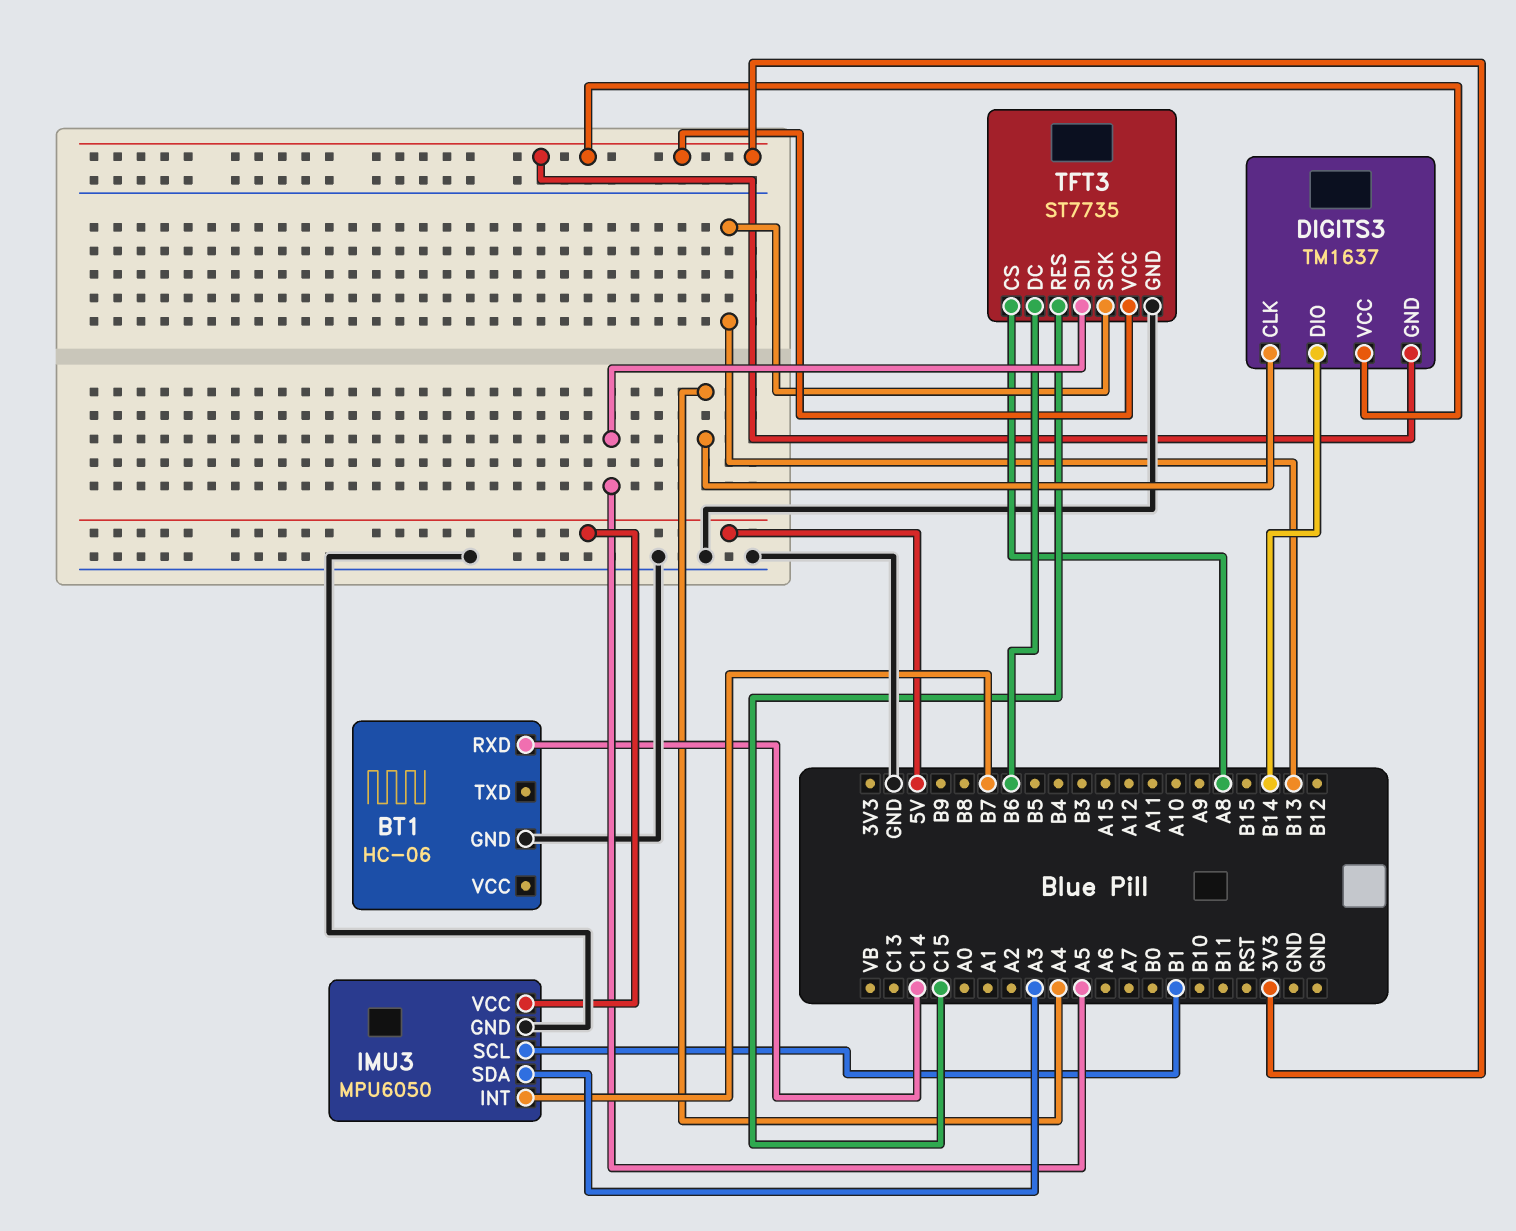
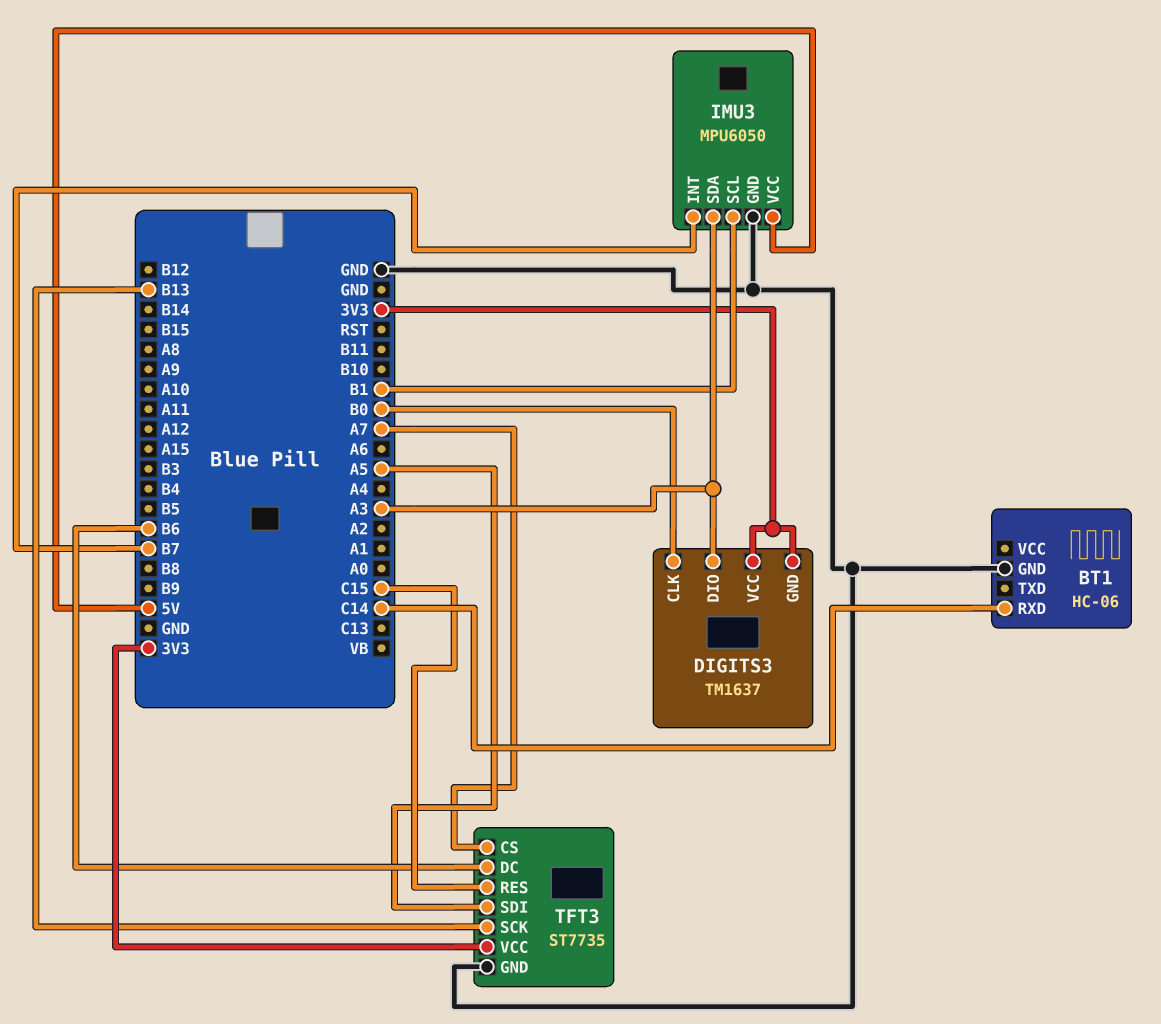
DIGITS3 pin CLK: A4 -> B0
DIGITS3 pin DIO: B14 -> A3
TFT3 pin CS: A8 -> A7

